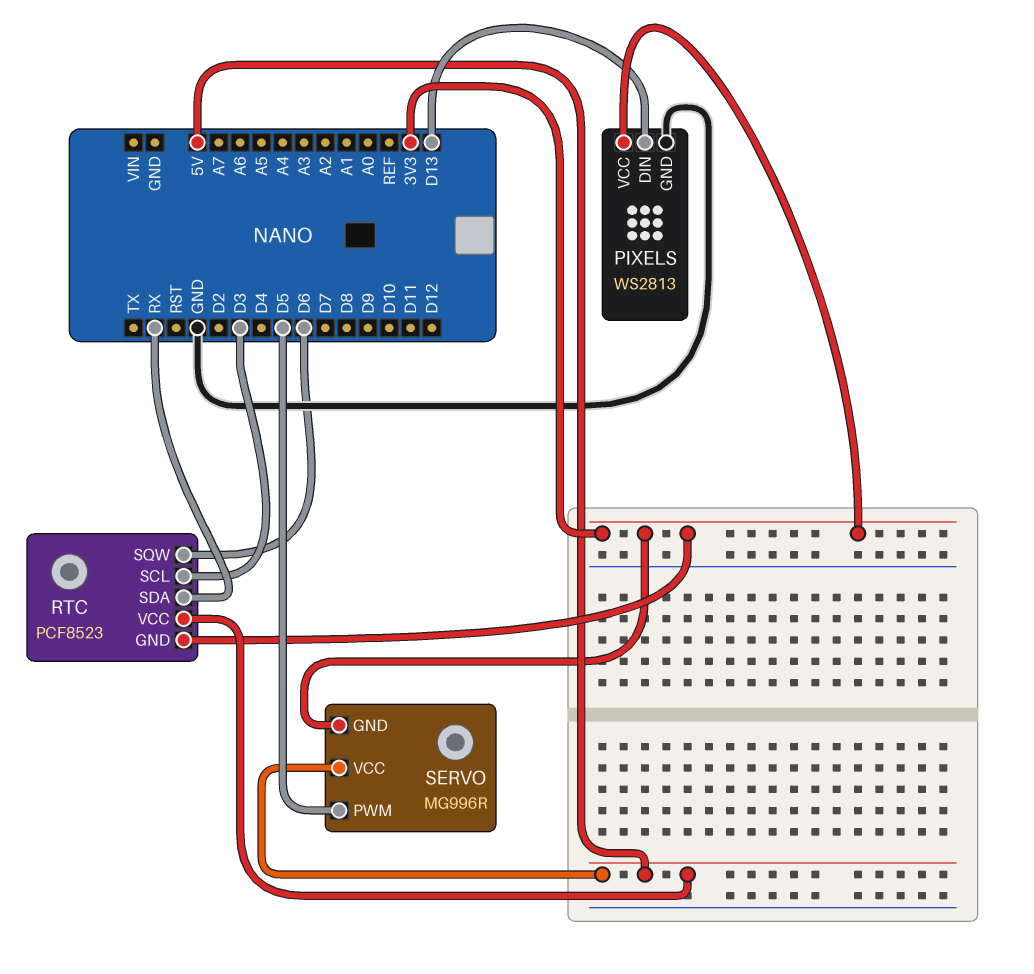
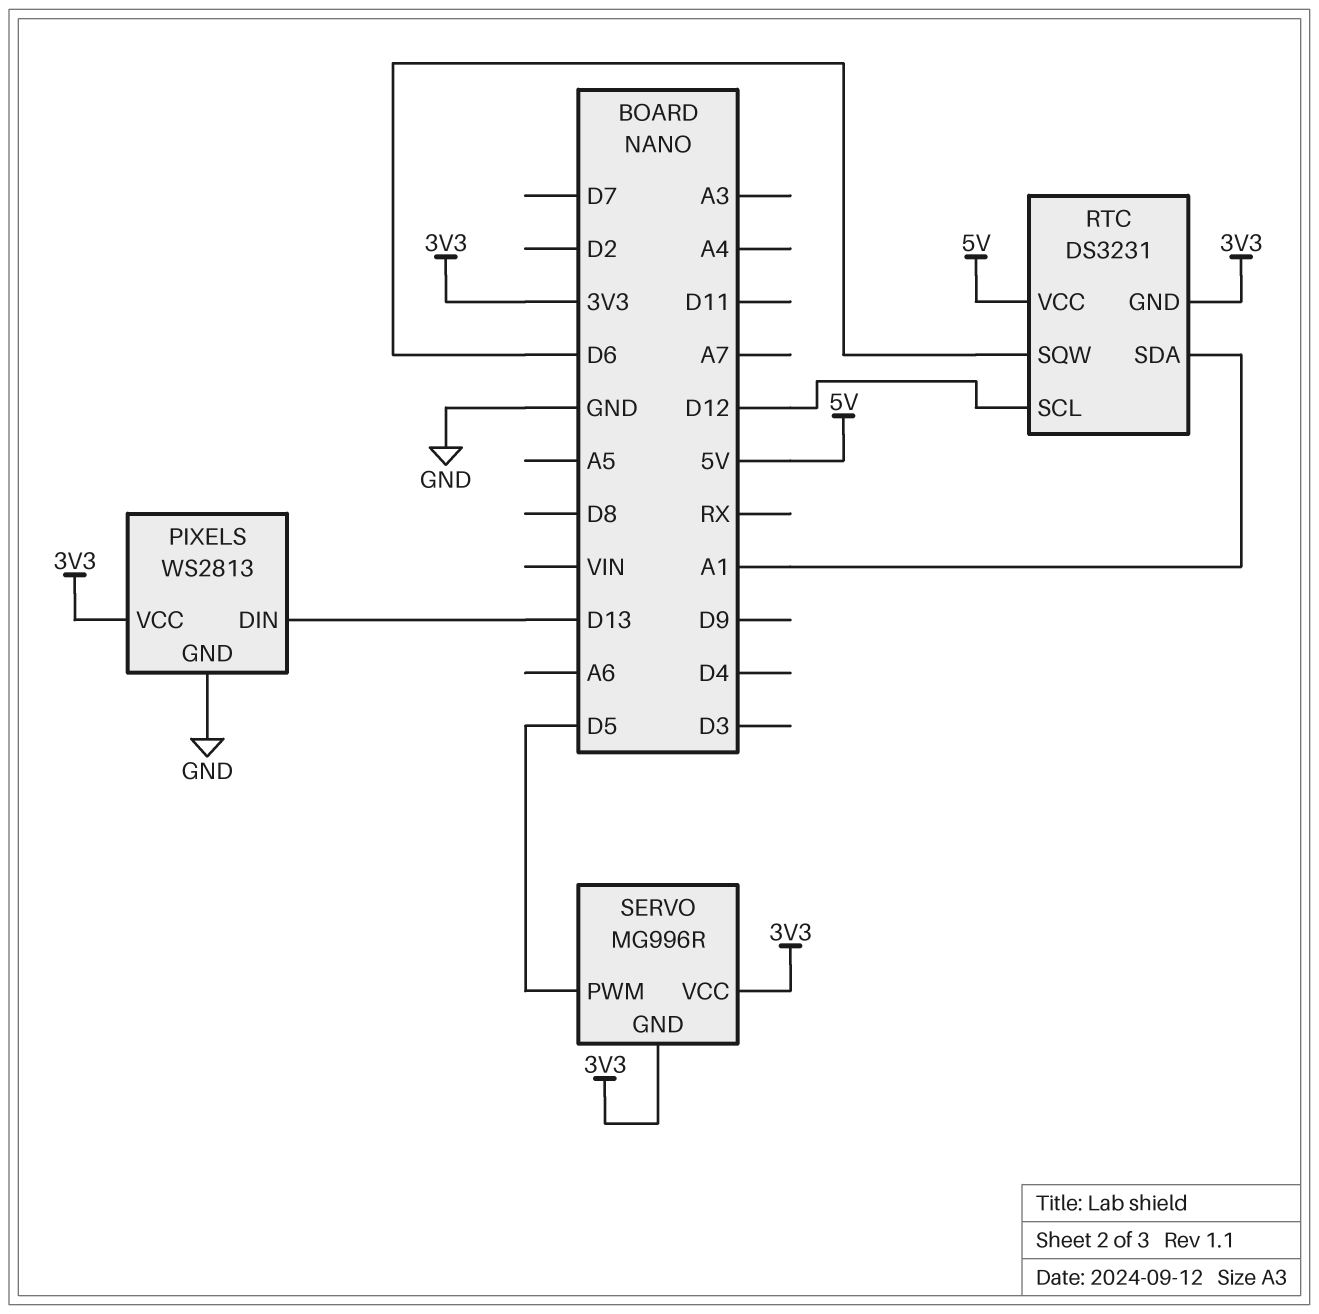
RTC: PCF8523 -> DS3231
RTC pin SCL: D3 -> D12
RTC pin SDA: RX -> A1
SERVO pin VCC: 5V -> 3V3

